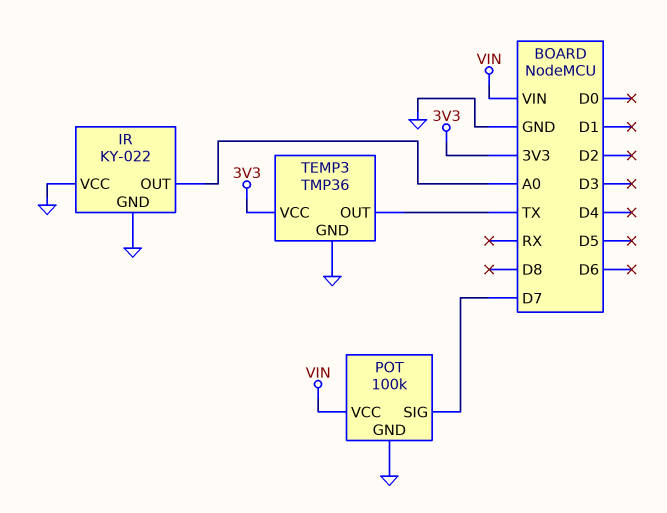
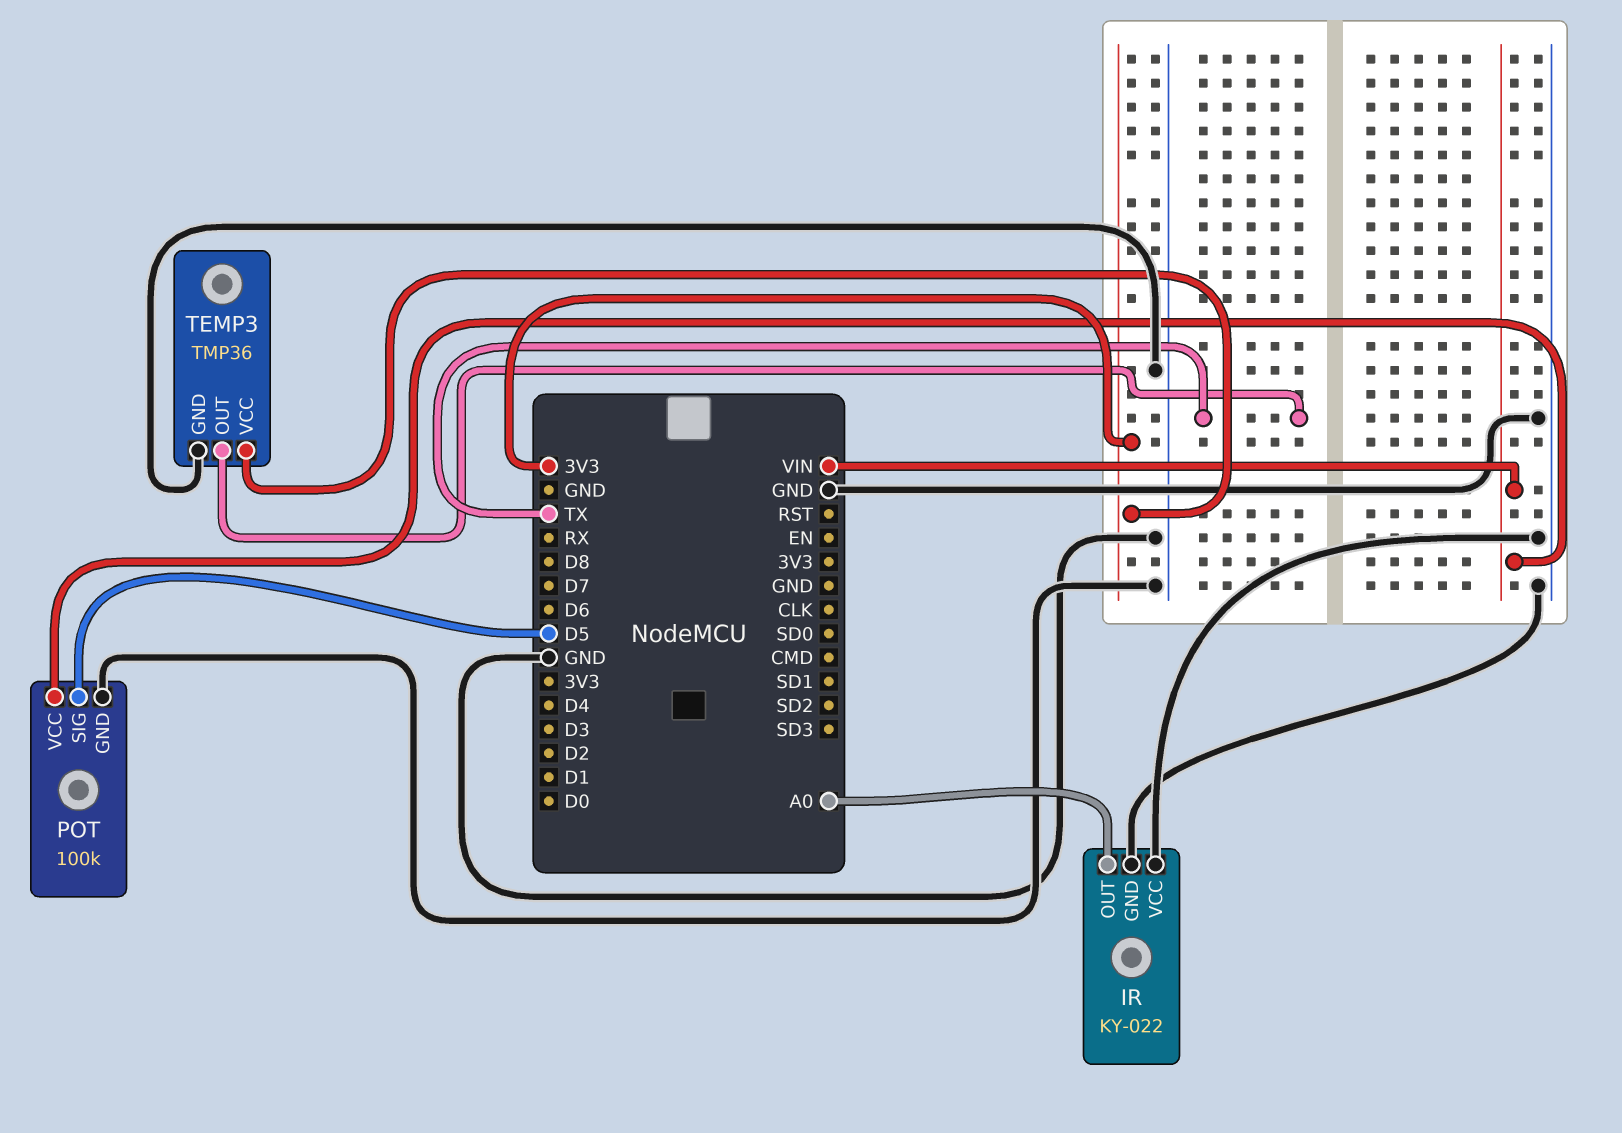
POT pin SIG: D7 -> D5

